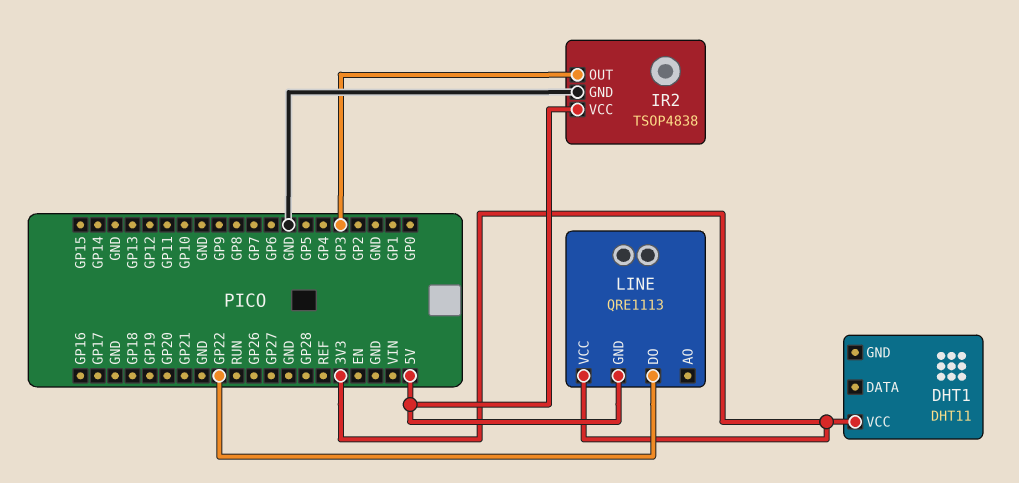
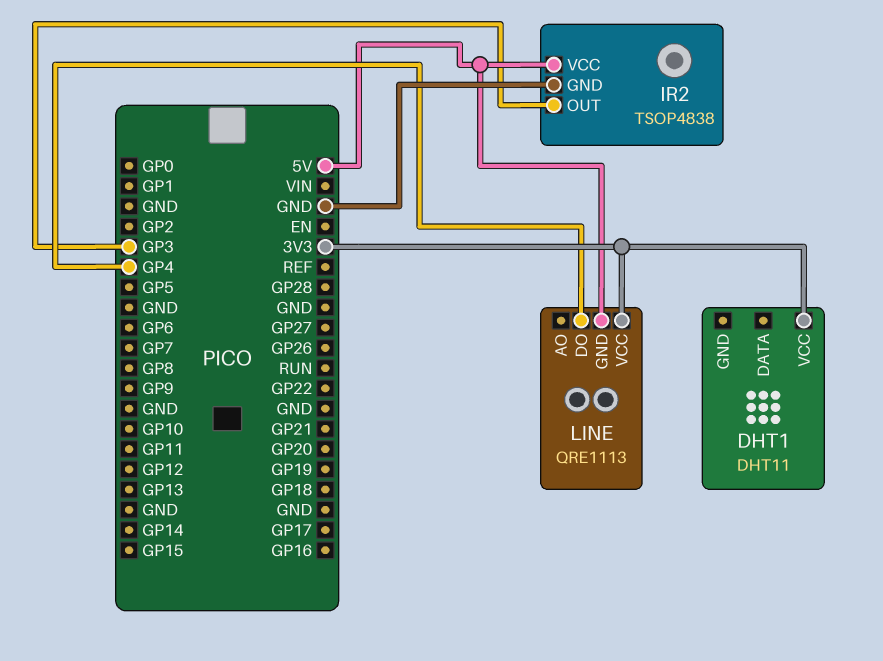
LINE pin DO: GP22 -> GP4

